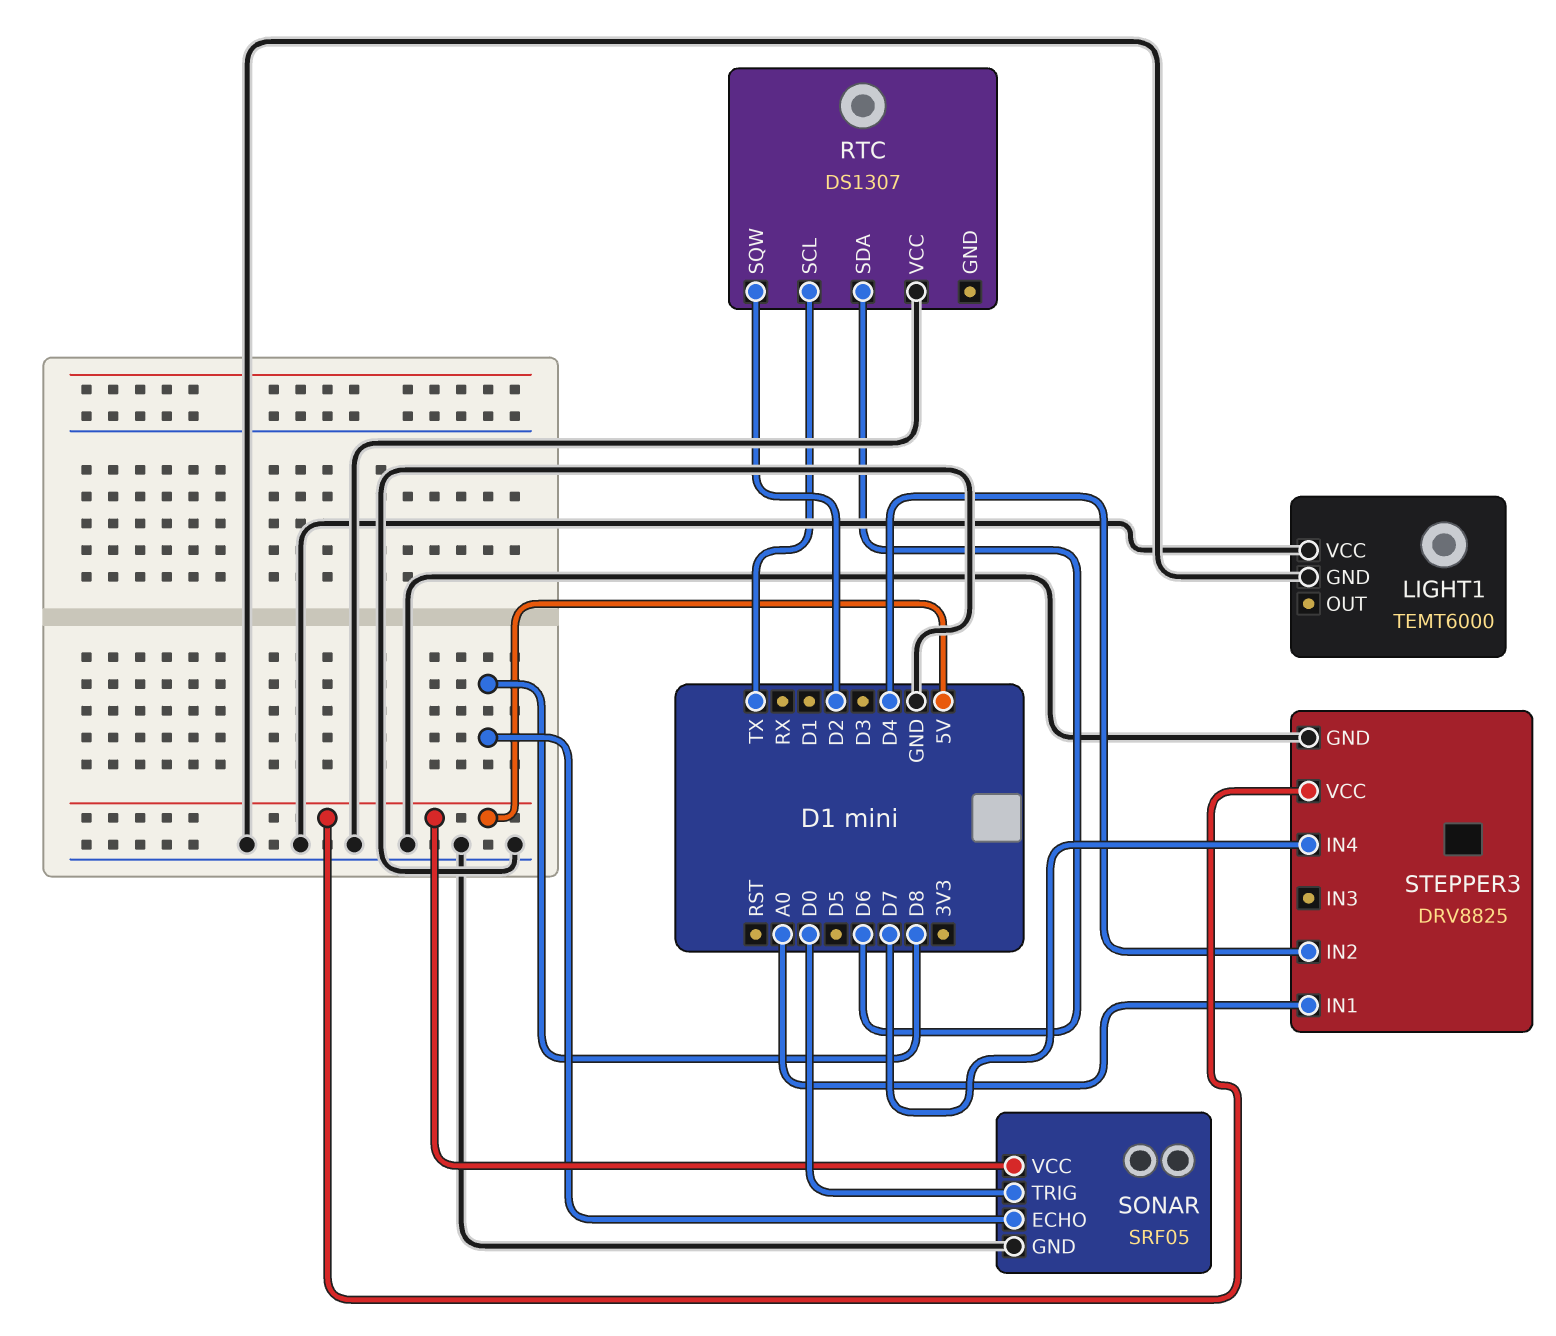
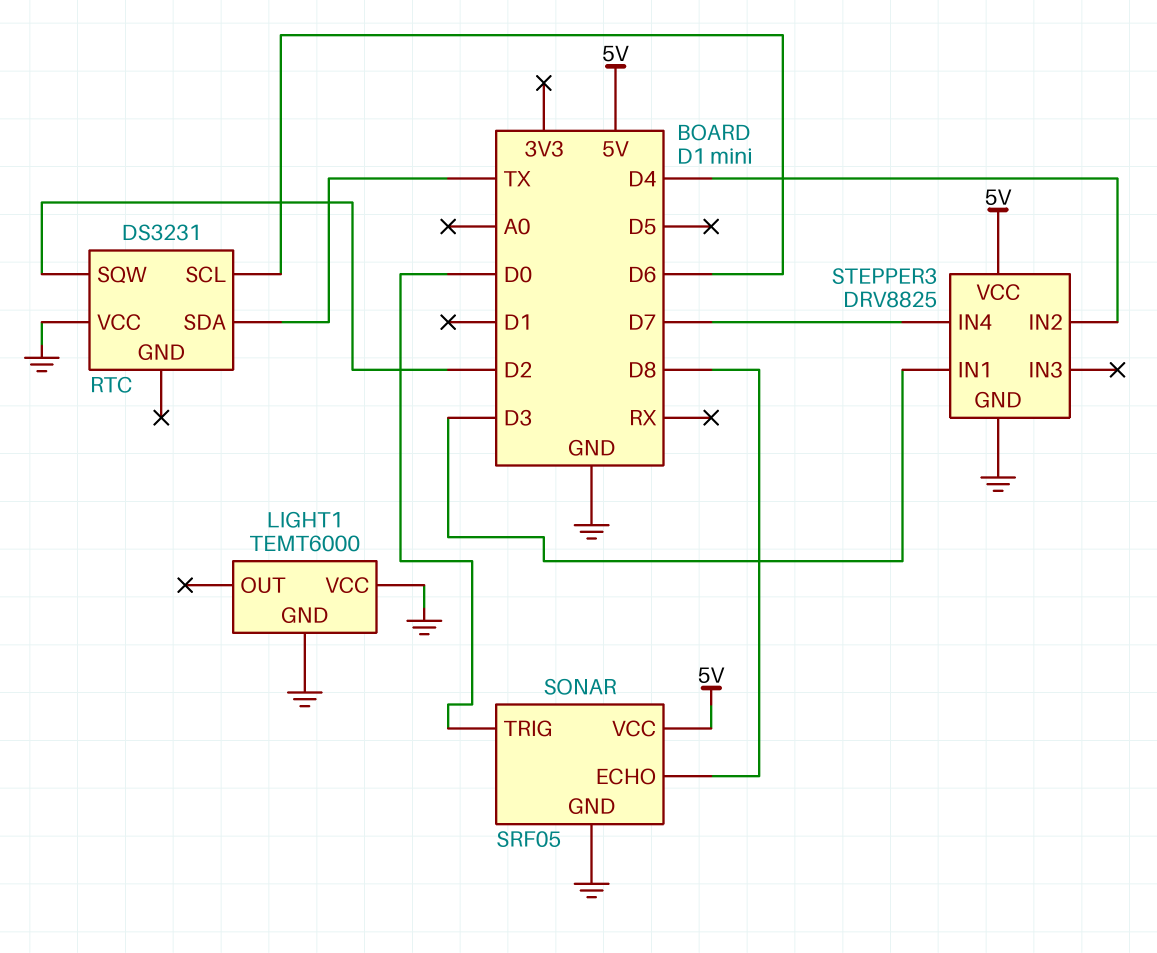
RTC: DS1307 -> DS3231
RTC pin SCL: TX -> D6
RTC pin SDA: D6 -> TX
STEPPER3 pin IN1: A0 -> D3

